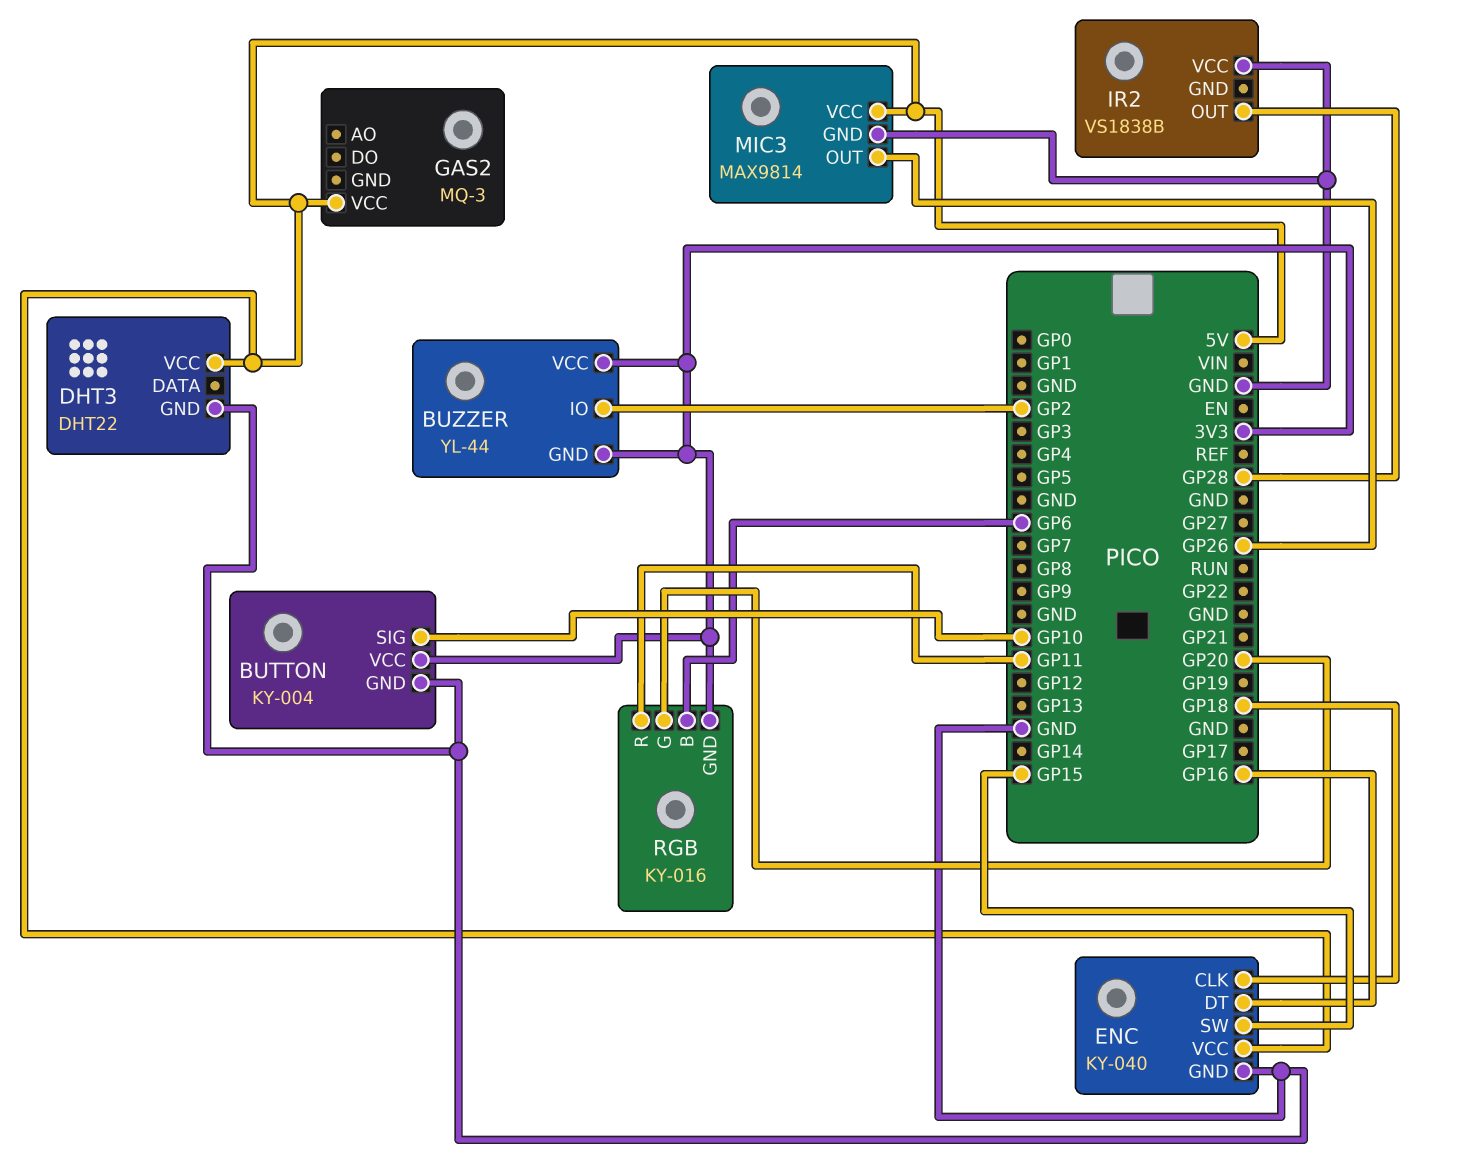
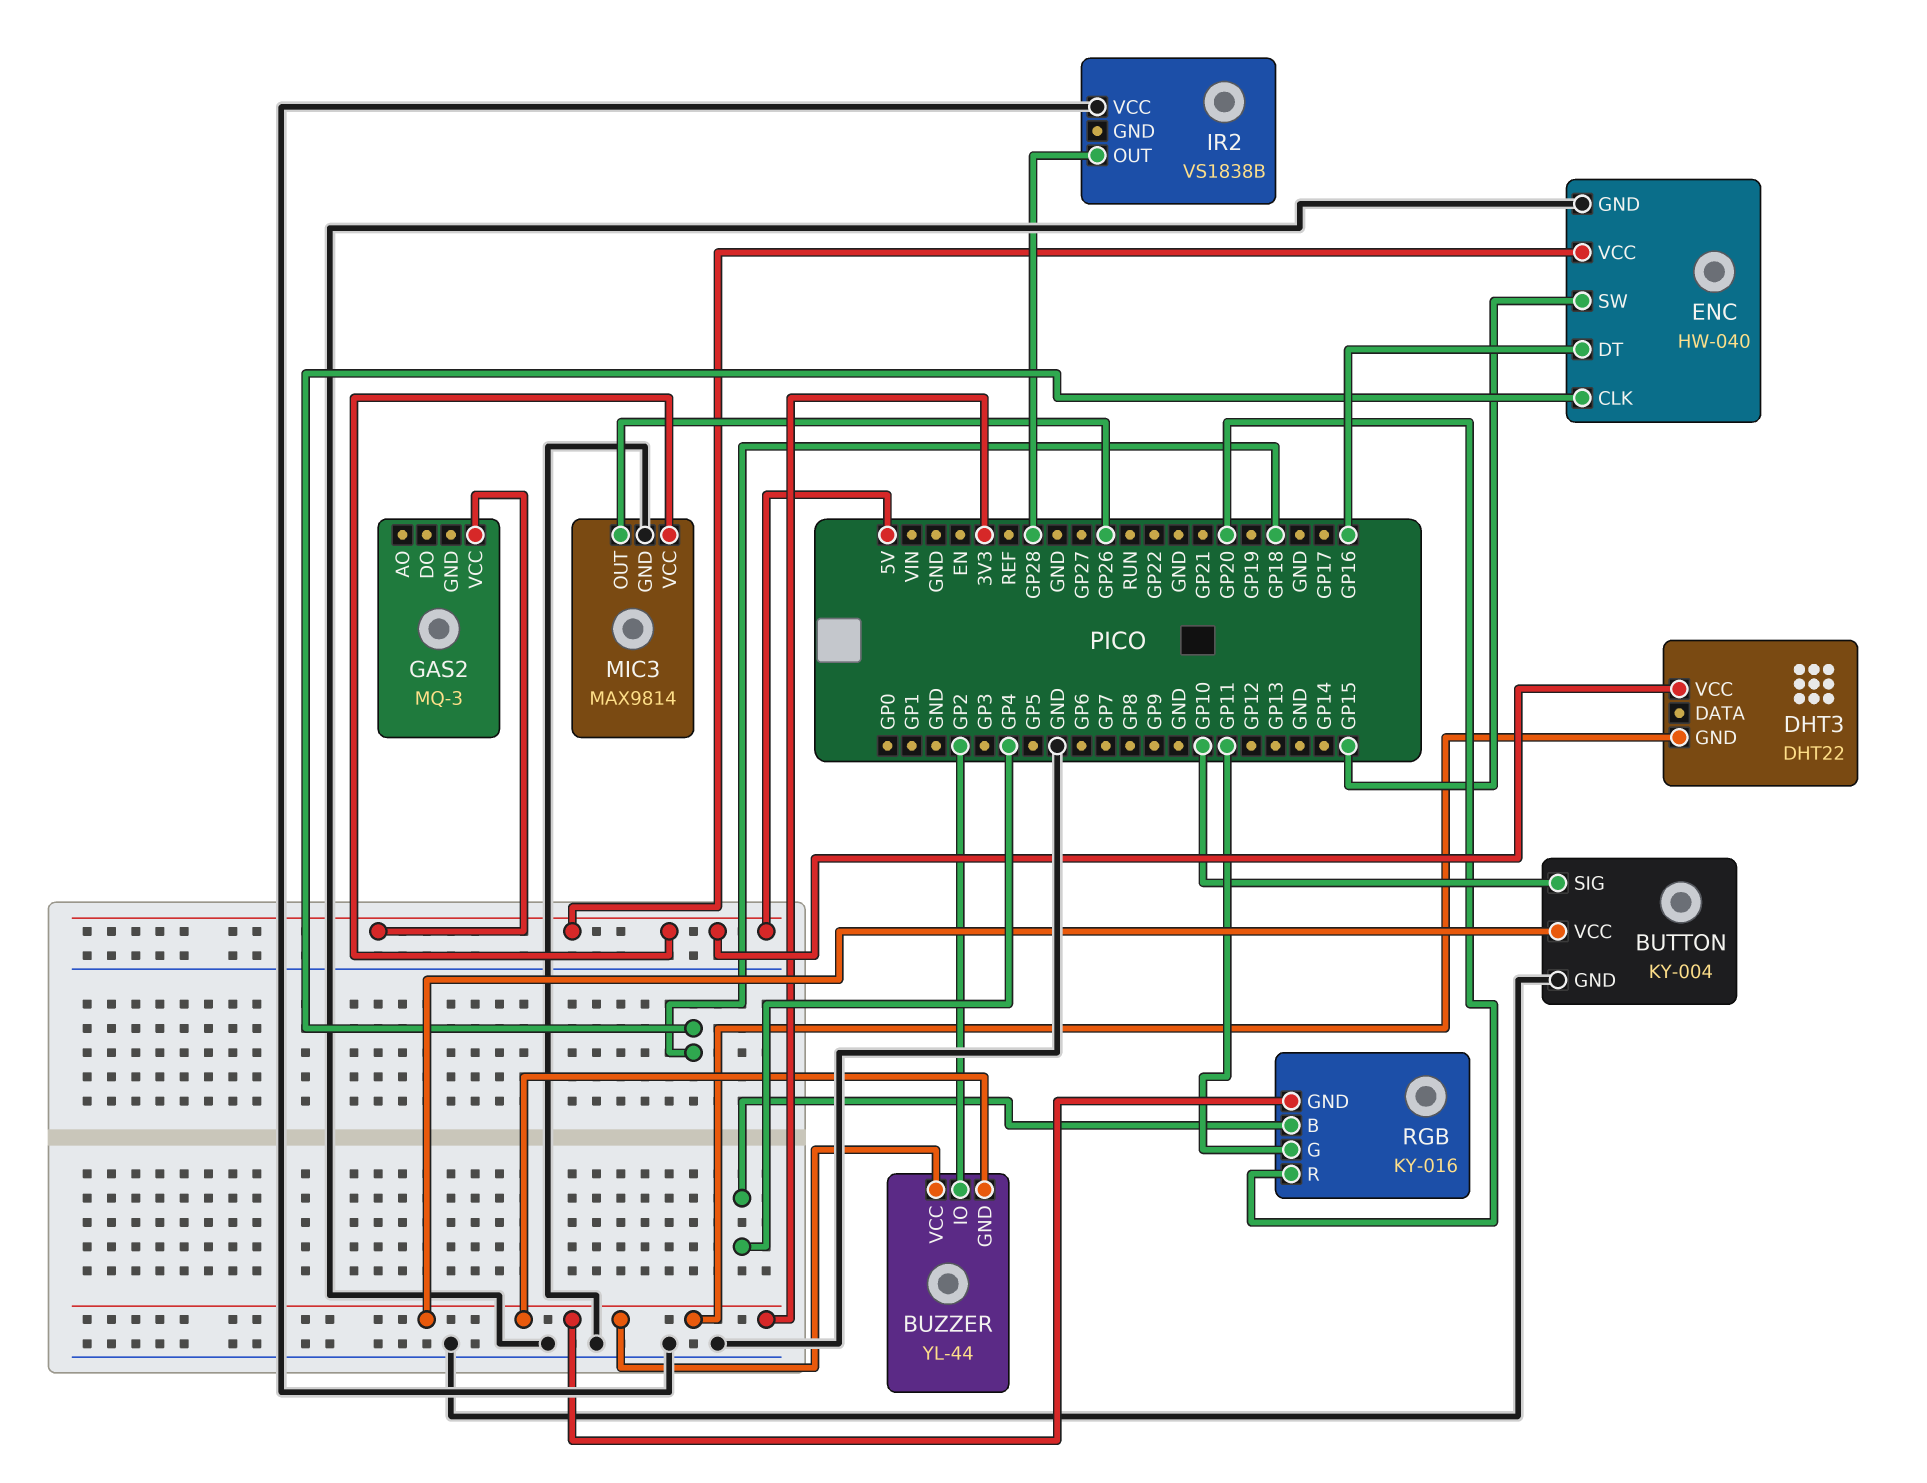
DHT3 pin GND: GND -> 3V3
ENC: KY-040 -> HW-040
RGB pin B: GP6 -> GP4
RGB pin G: GP20 -> GP11
RGB pin R: GP11 -> GP20

